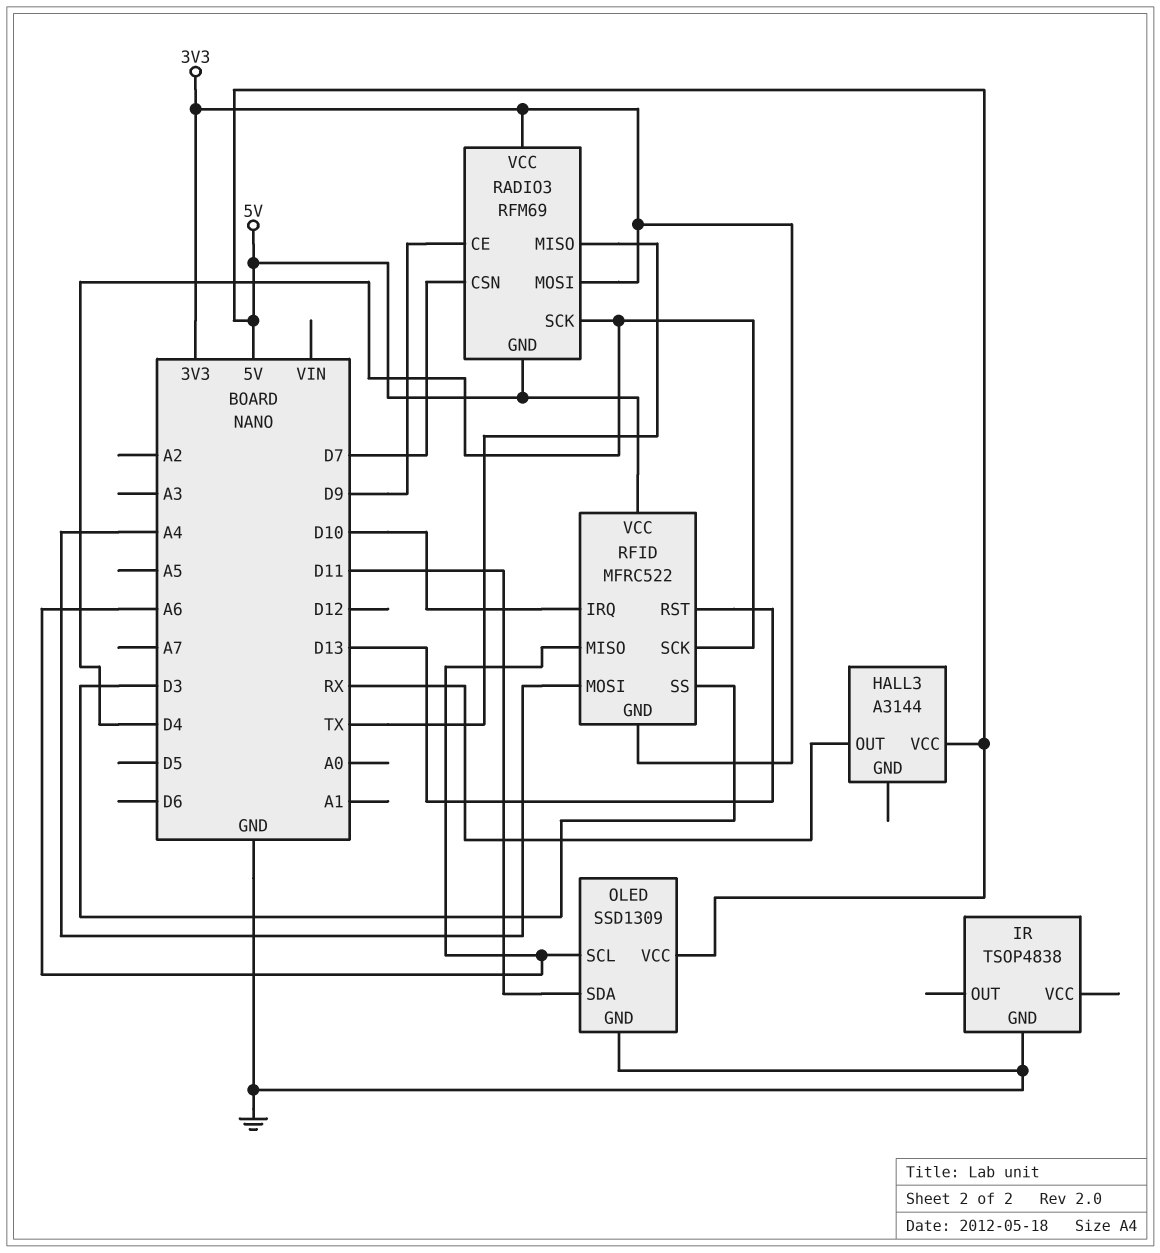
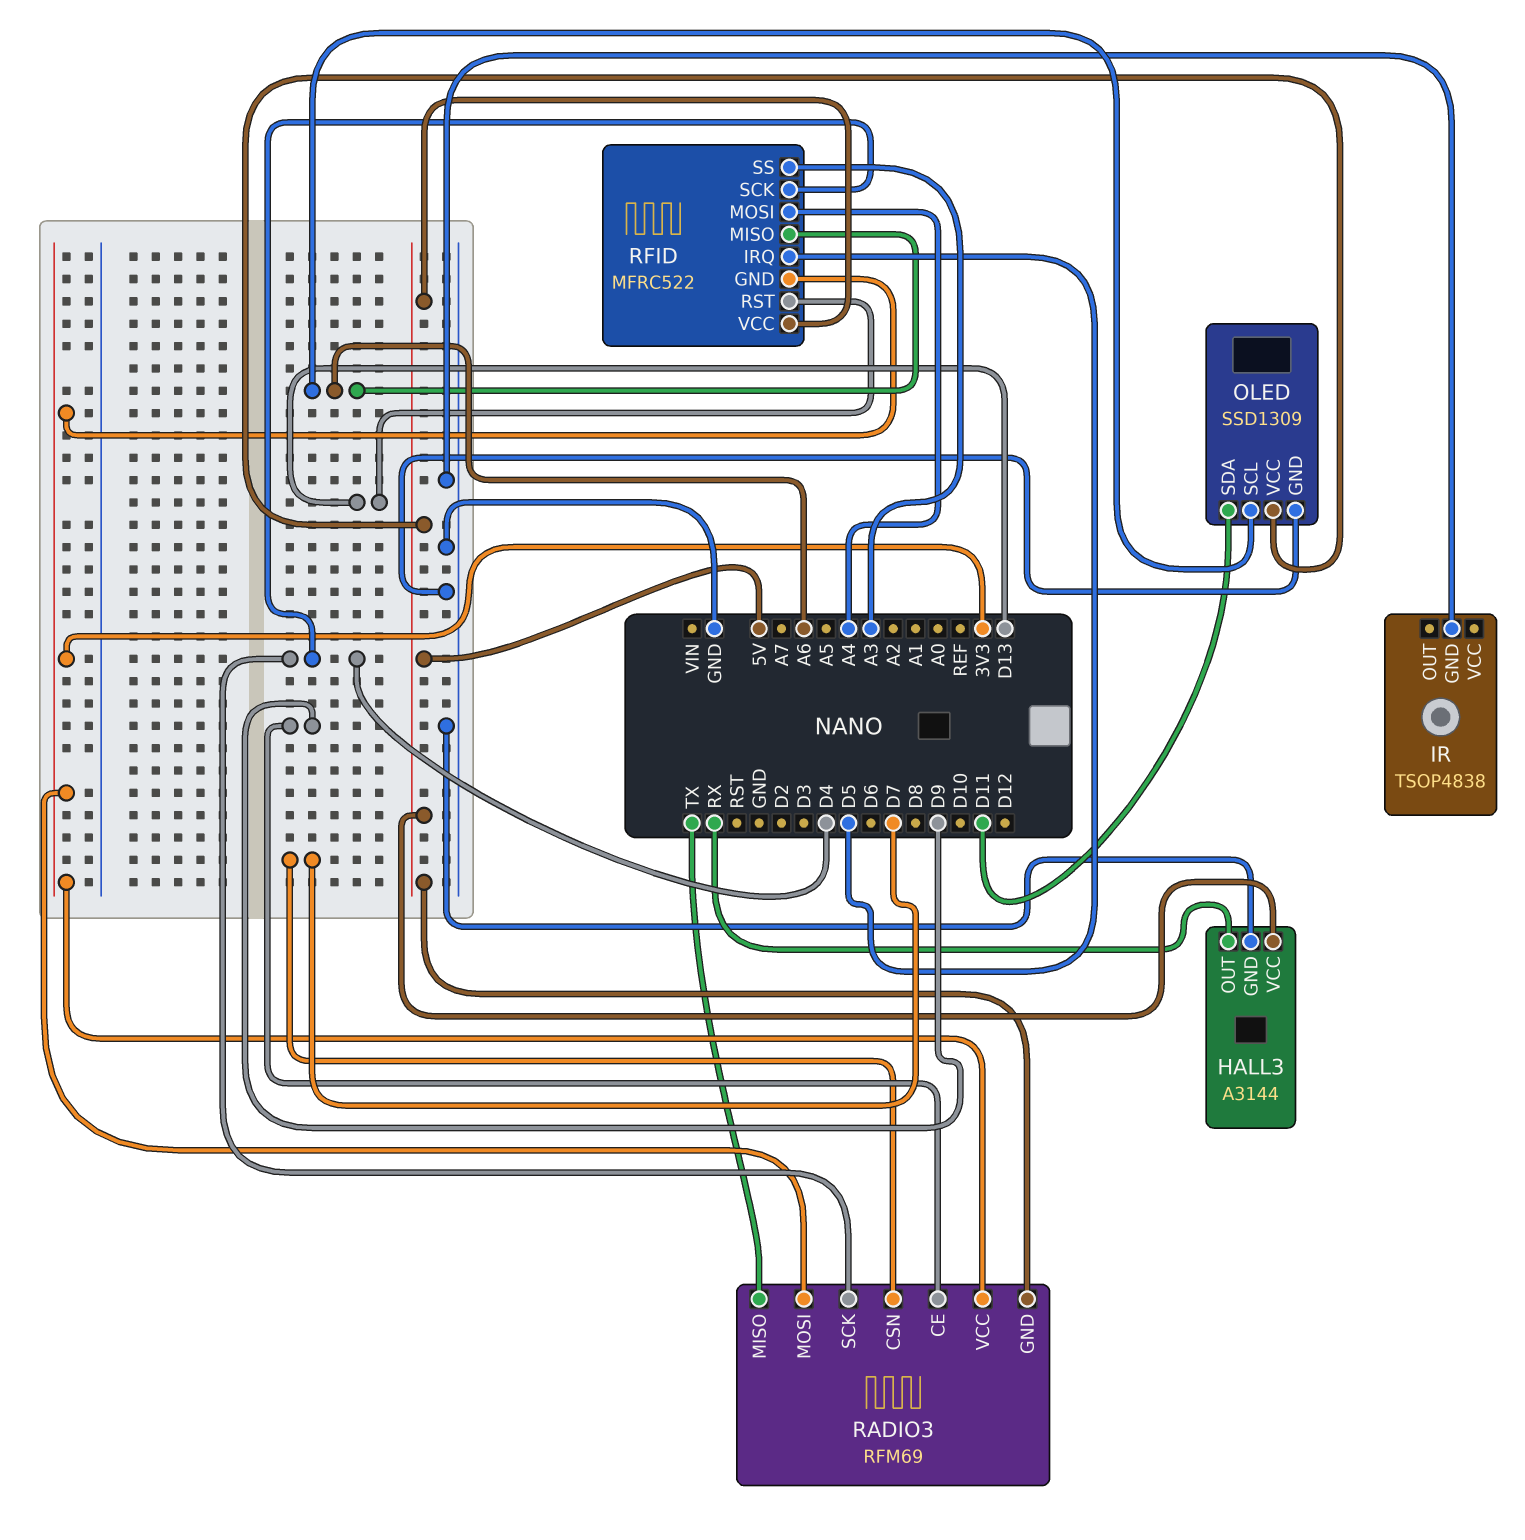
HALL3 pin GND: none -> GND
RFID pin IRQ: D10 -> D5
RFID pin SS: D3 -> A3

